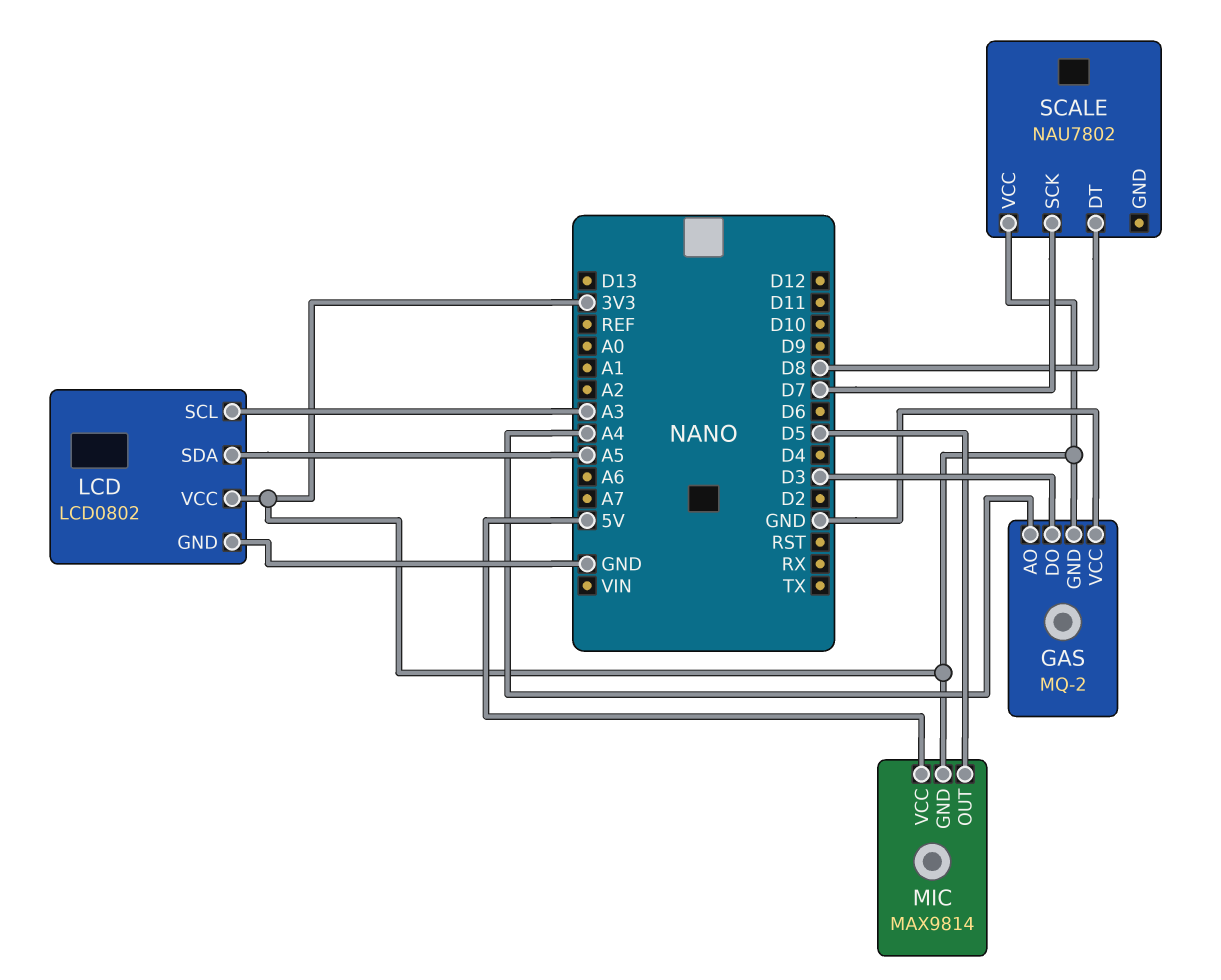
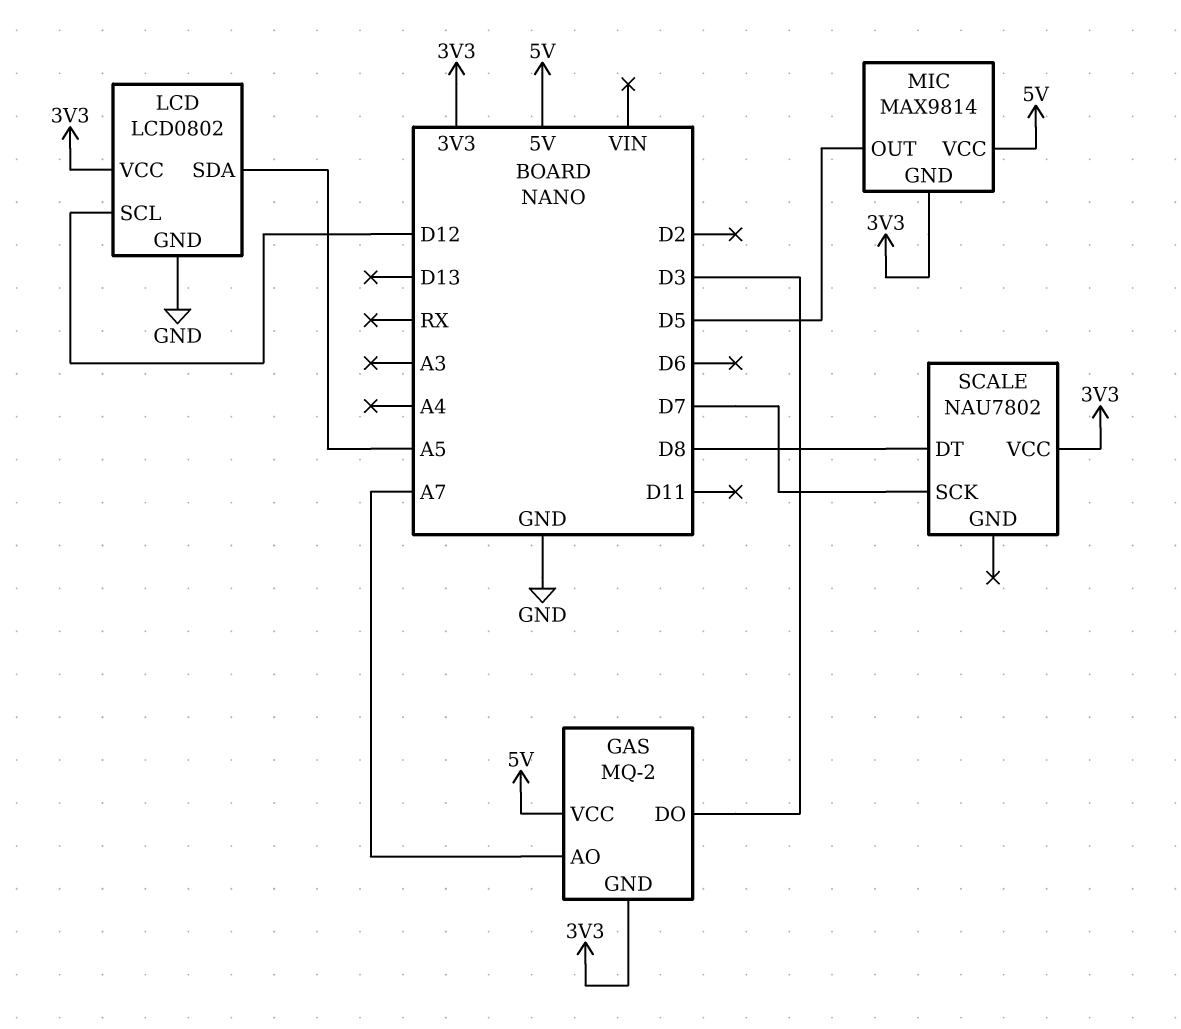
GAS pin AO: A4 -> A7
GAS pin VCC: GND -> 5V
LCD pin SCL: A3 -> D12

